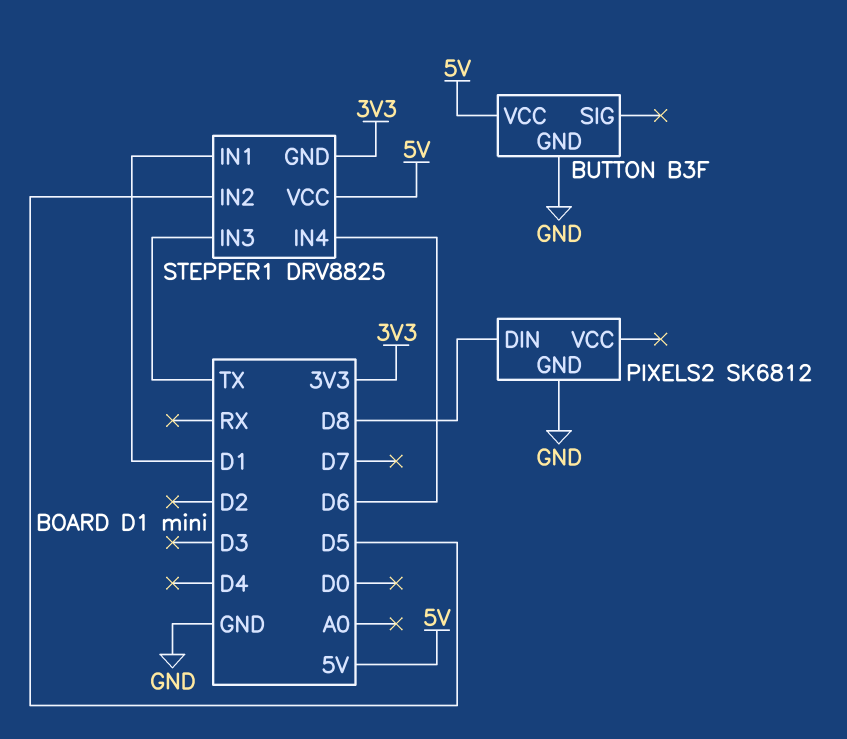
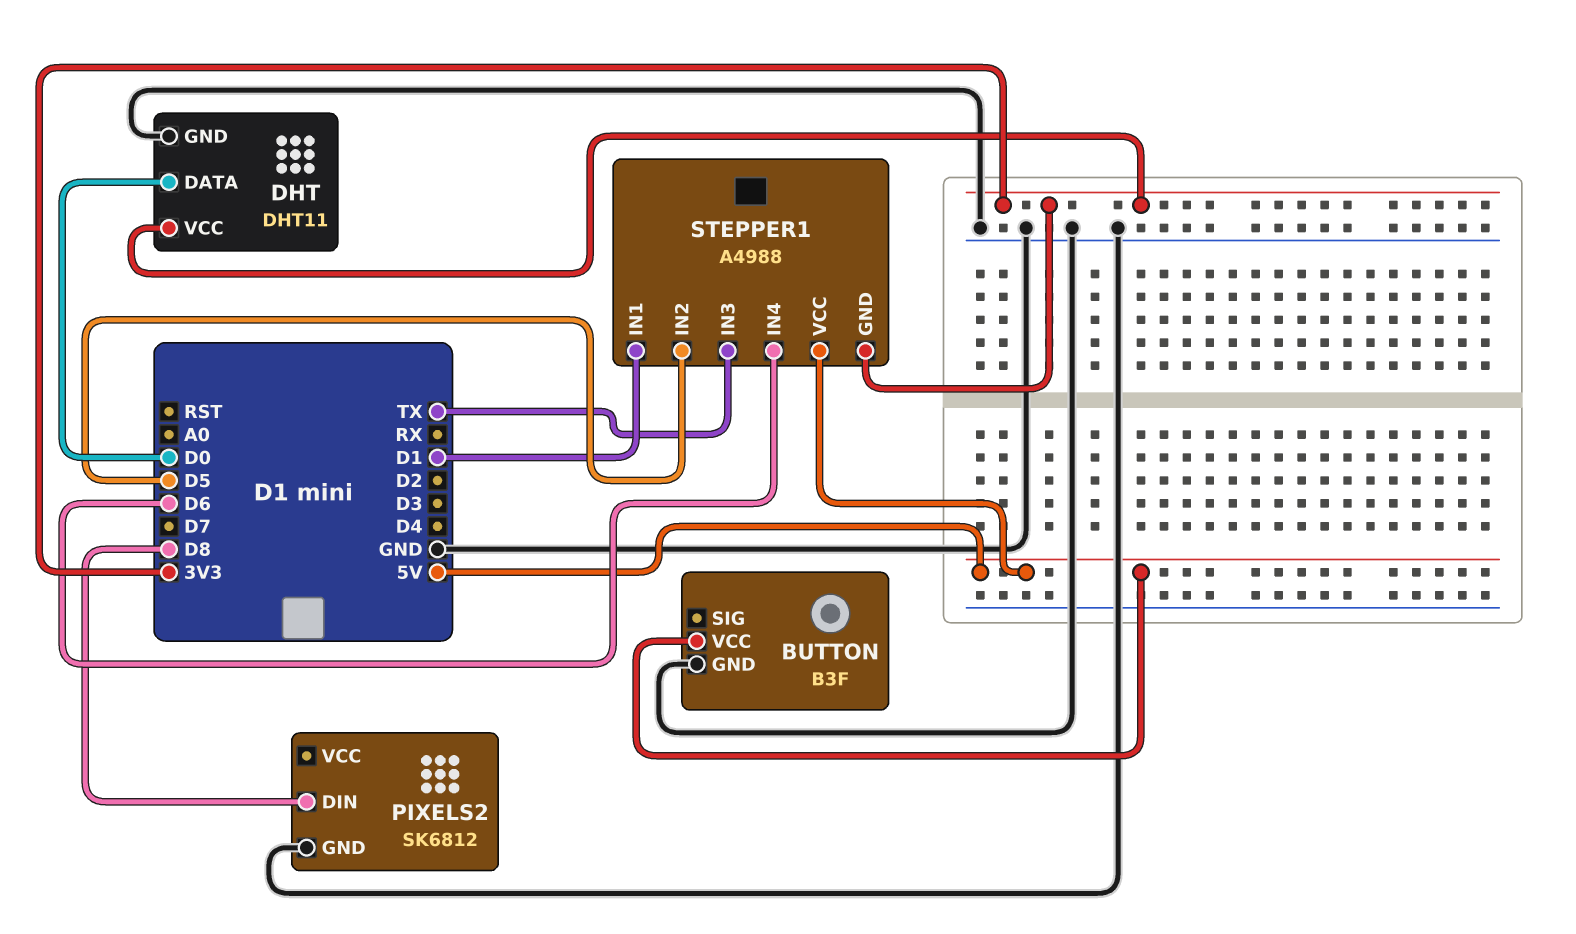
DHT: none -> DHT11
DHT pin DATA: none -> D0
DHT pin GND: none -> GND
DHT pin VCC: none -> 3V3
STEPPER1: DRV8825 -> A4988

